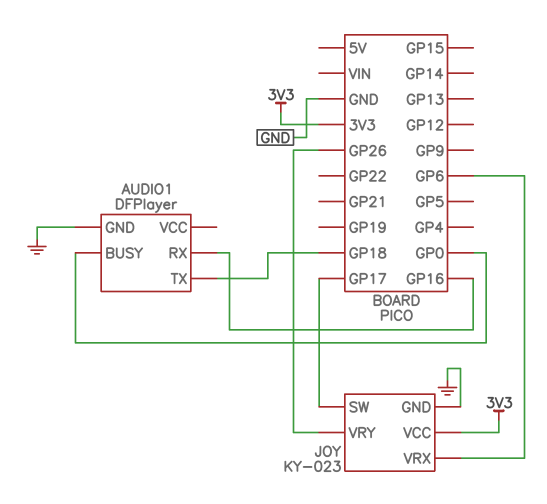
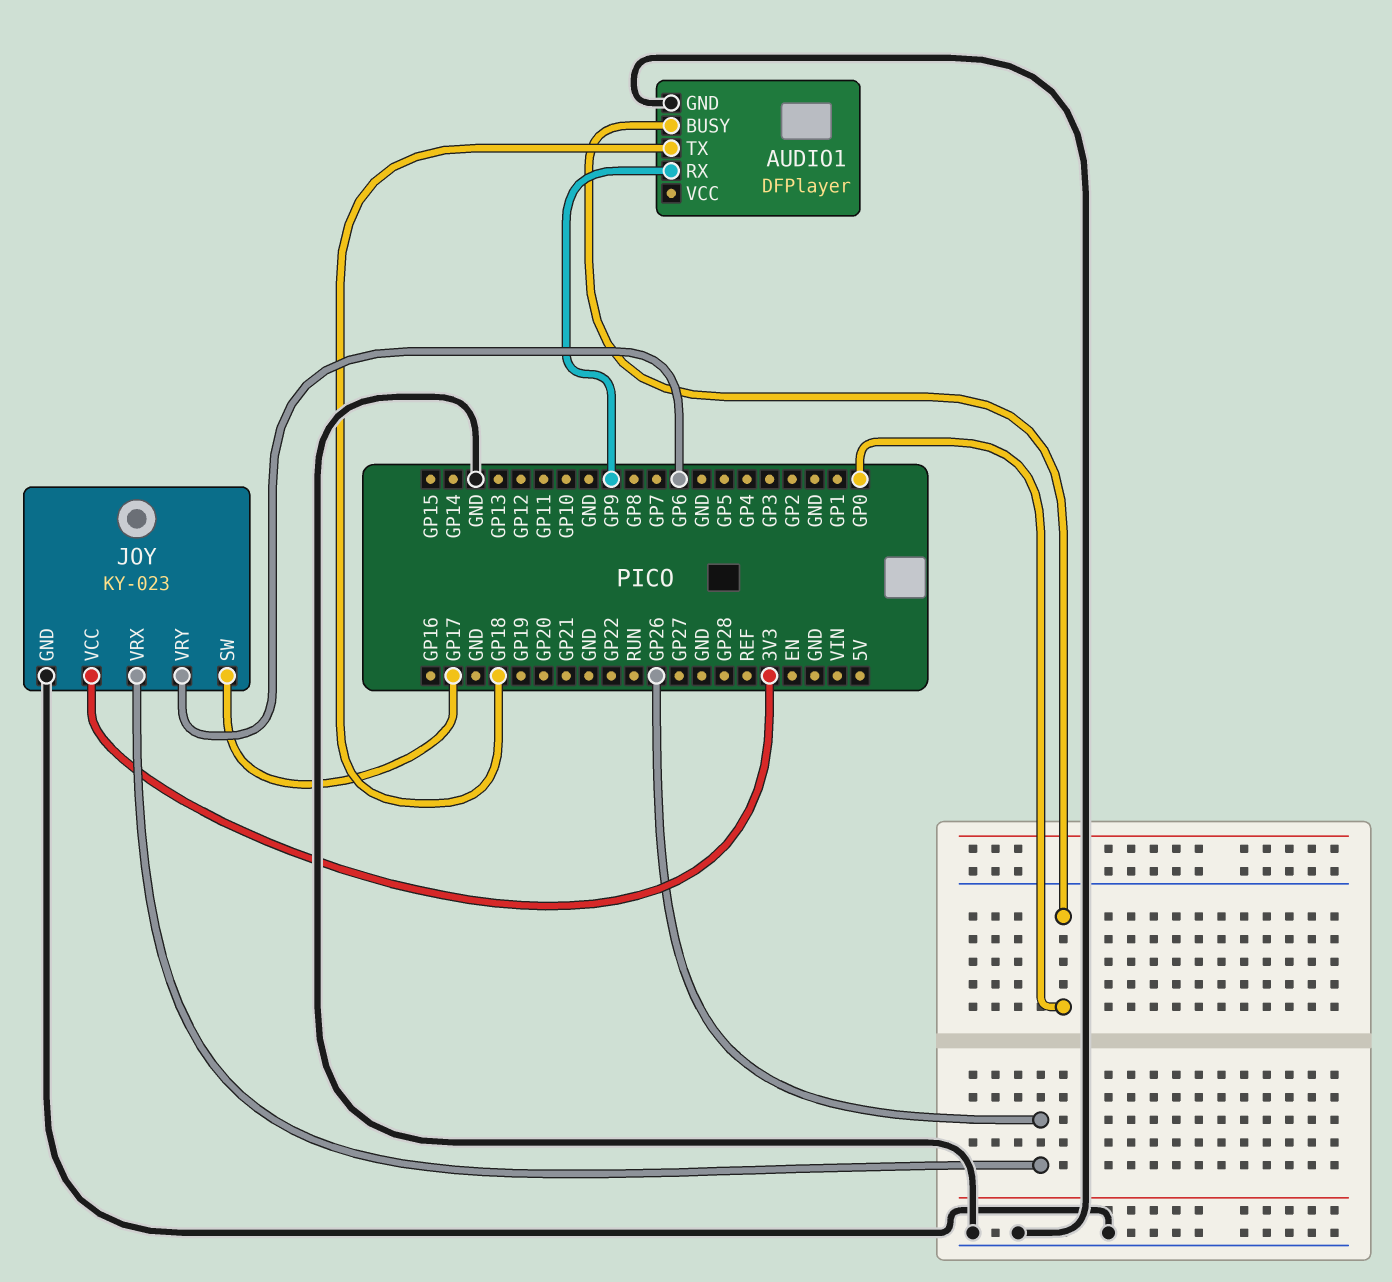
AUDIO1 pin RX: GP16 -> GP9
JOY pin VRX: GP6 -> GP26
JOY pin VRY: GP26 -> GP6

